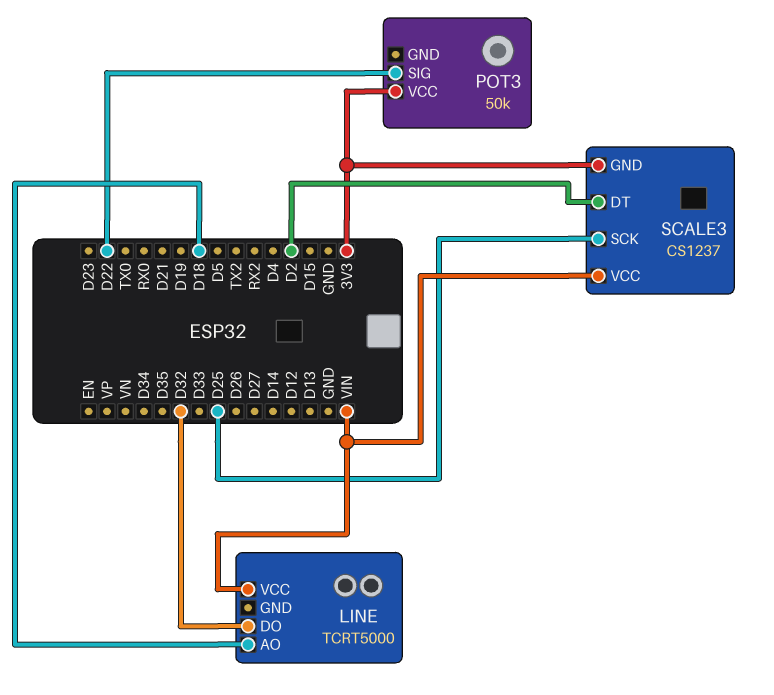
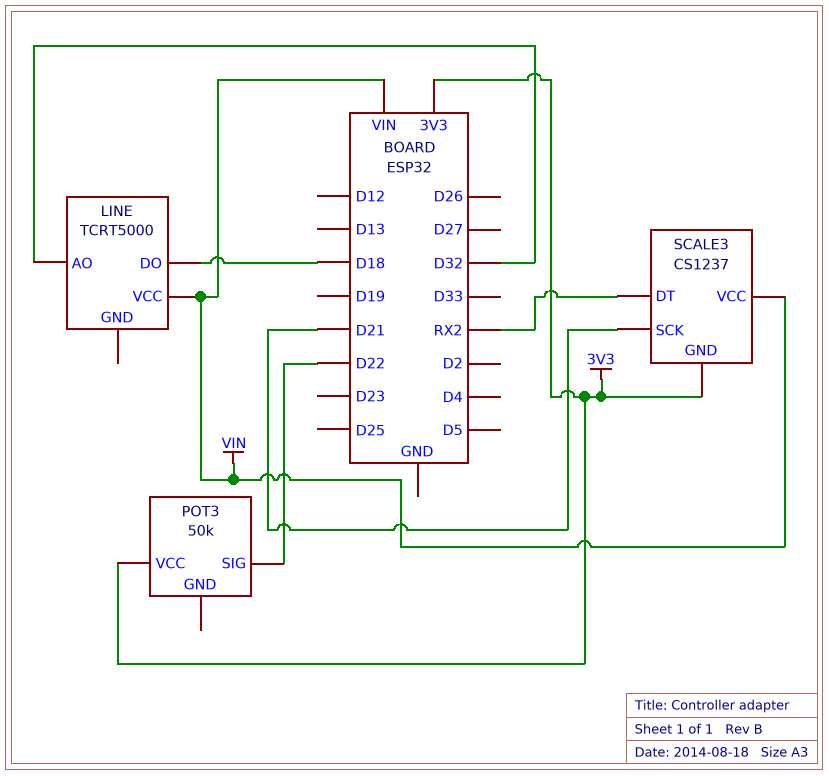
LINE pin AO: D18 -> D32
LINE pin DO: D32 -> D18
SCALE3 pin DT: D2 -> RX2
SCALE3 pin SCK: D25 -> D21

